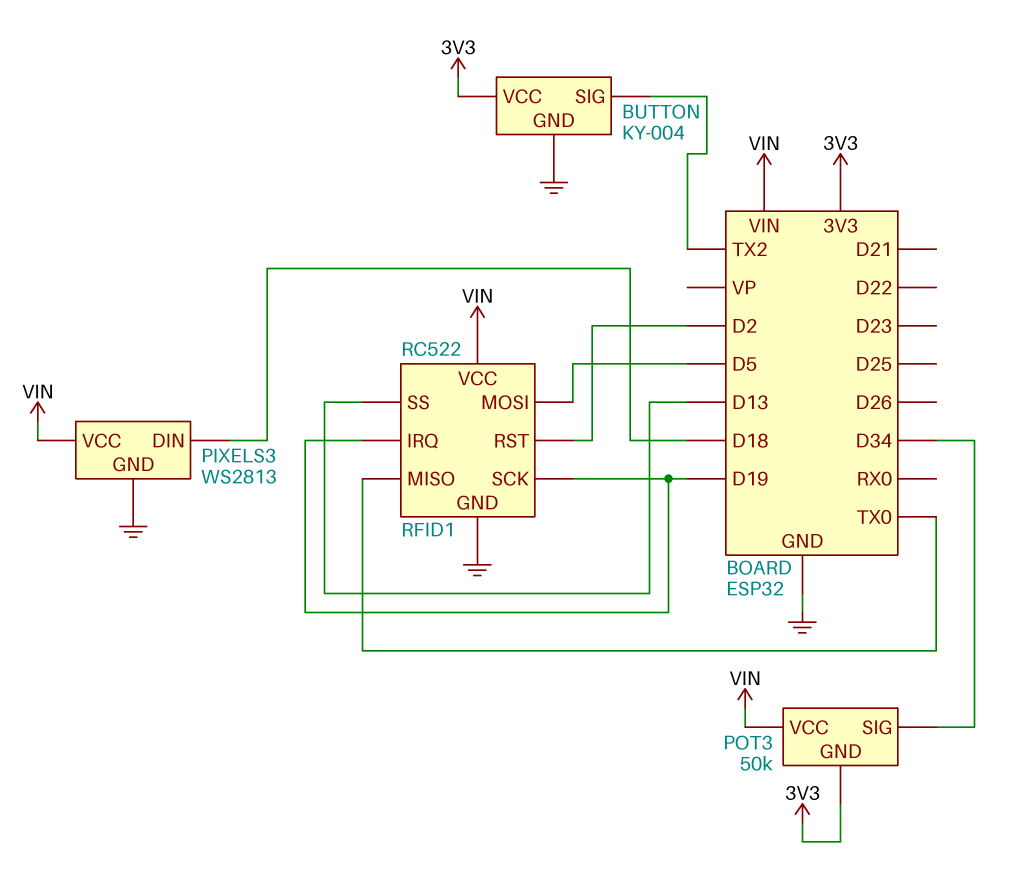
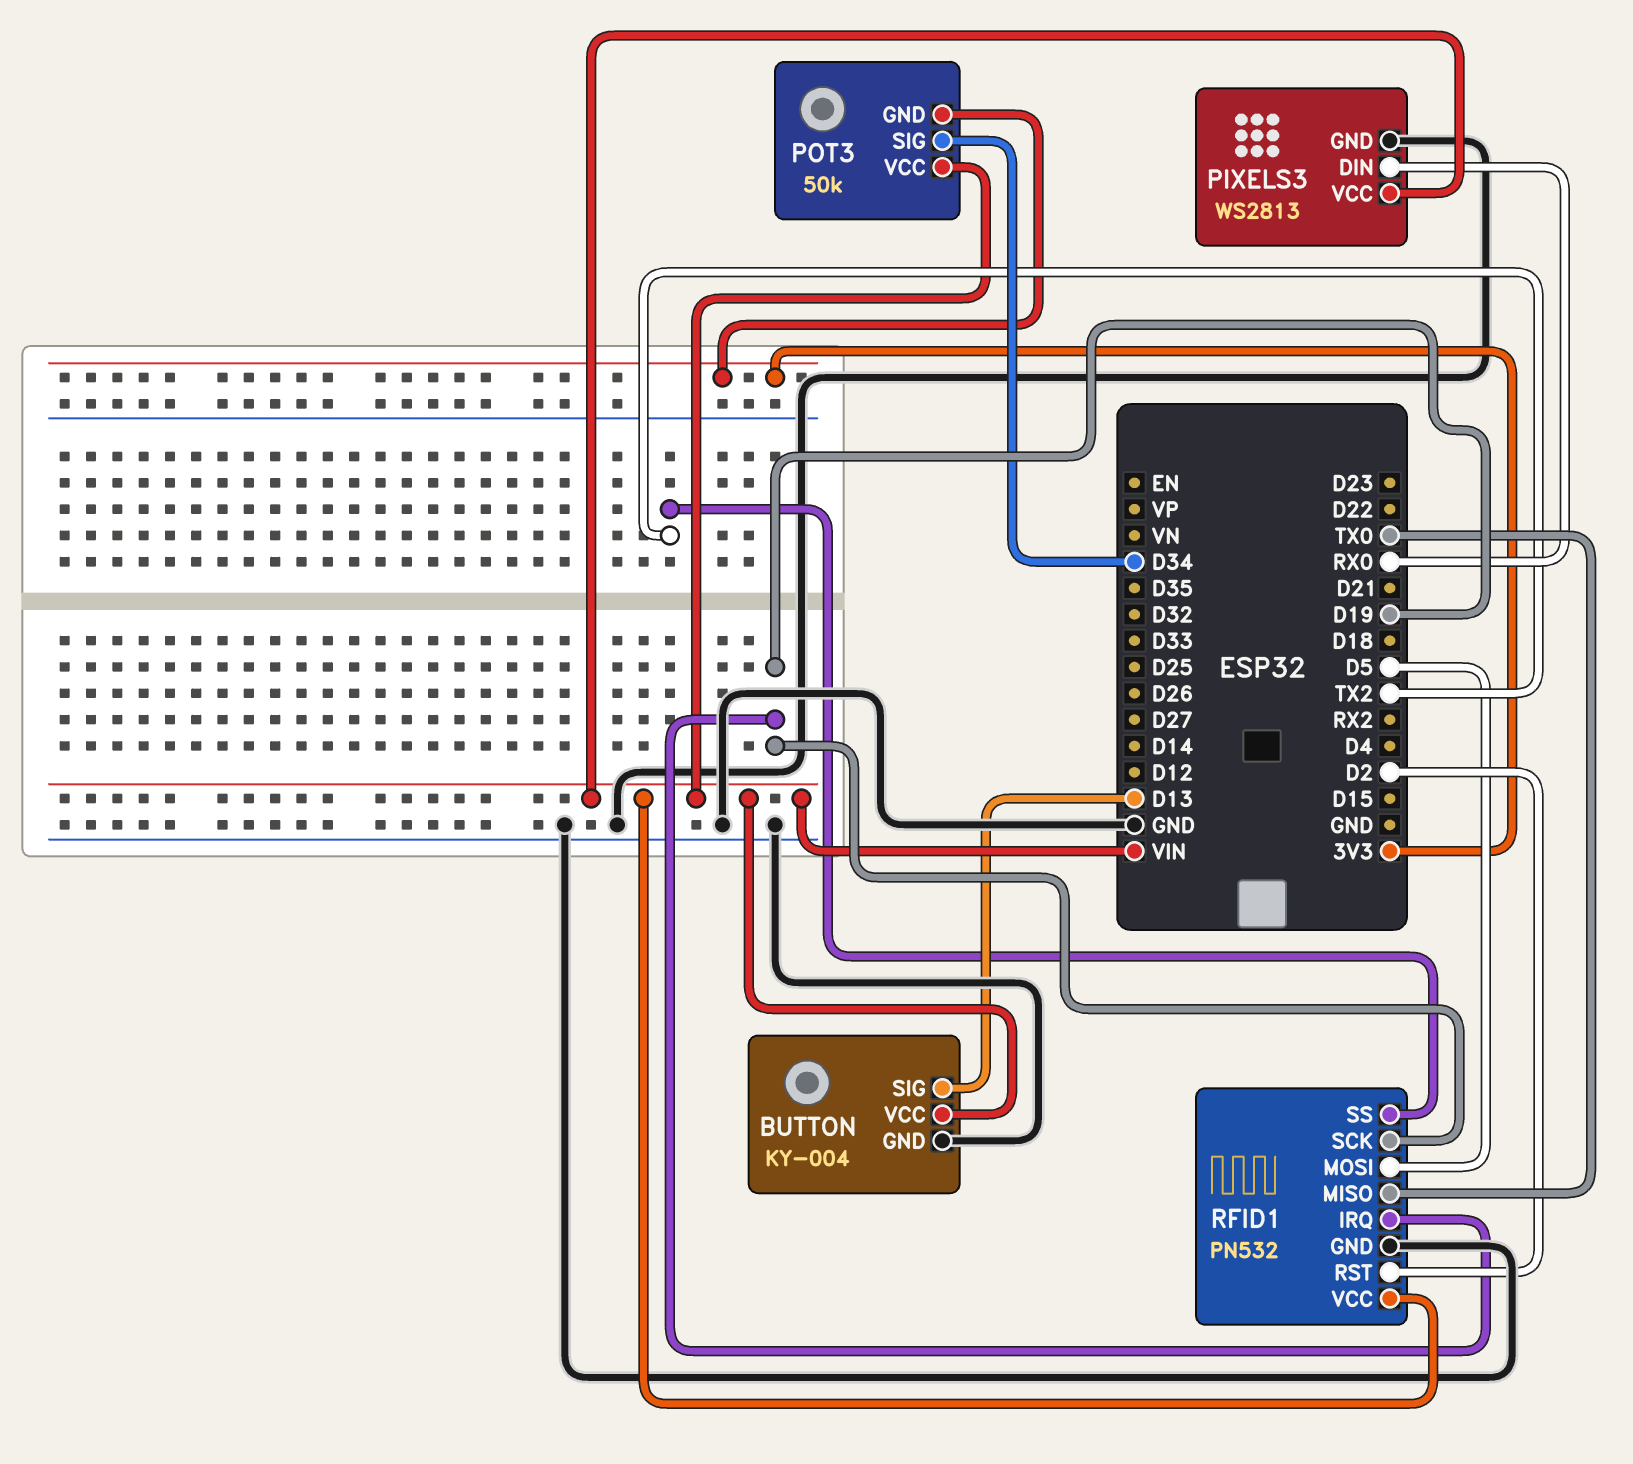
BUTTON pin SIG: TX2 -> D13
BUTTON pin VCC: 3V3 -> VIN
PIXELS3 pin DIN: D18 -> RX0
RFID1: RC522 -> PN532
RFID1 pin SS: D13 -> TX2

